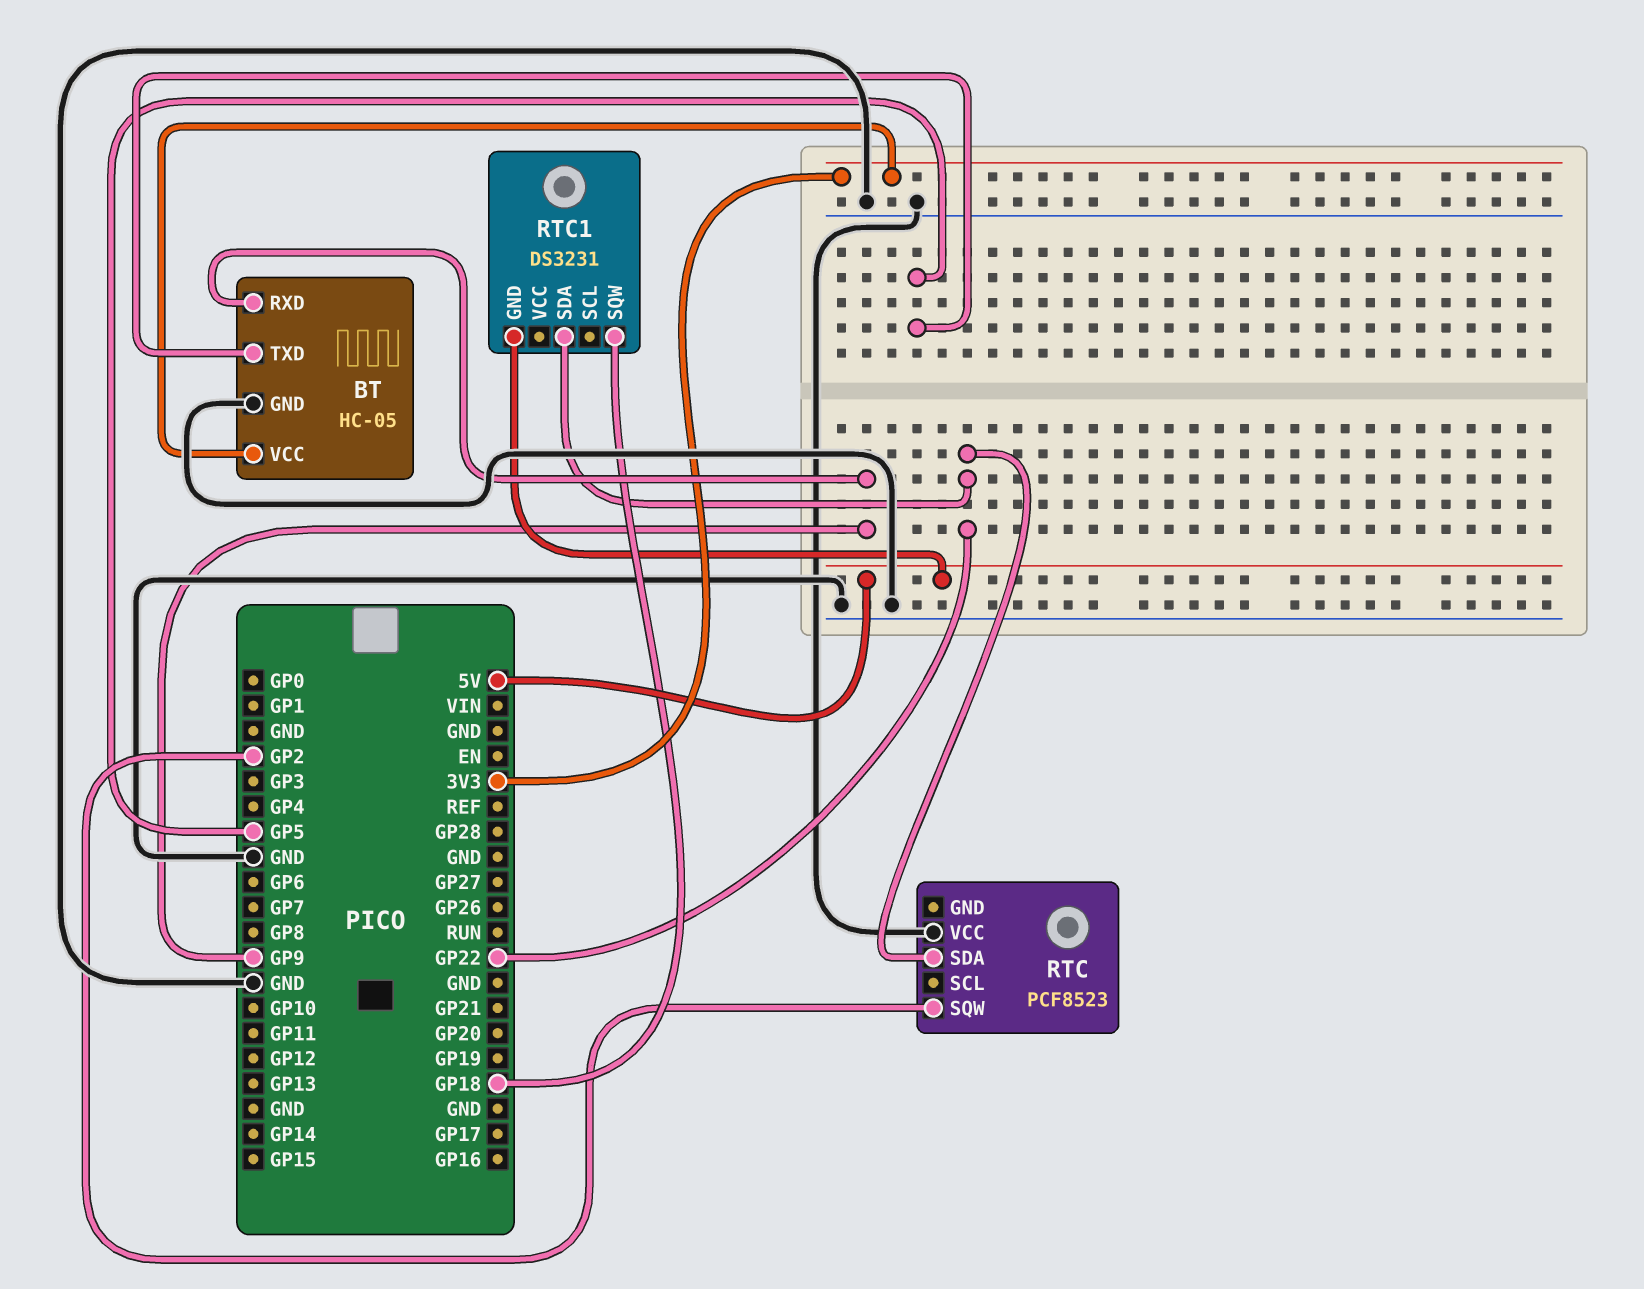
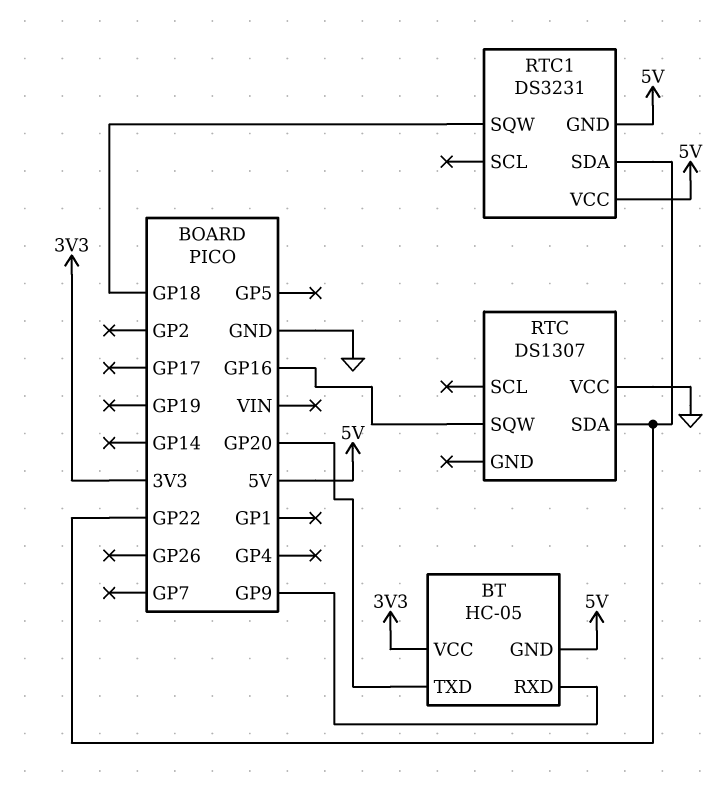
BT pin GND: GND -> 5V
BT pin TXD: GP5 -> GP20
RTC: PCF8523 -> DS1307
RTC pin SQW: GP2 -> GP16
RTC1 pin VCC: none -> 5V

